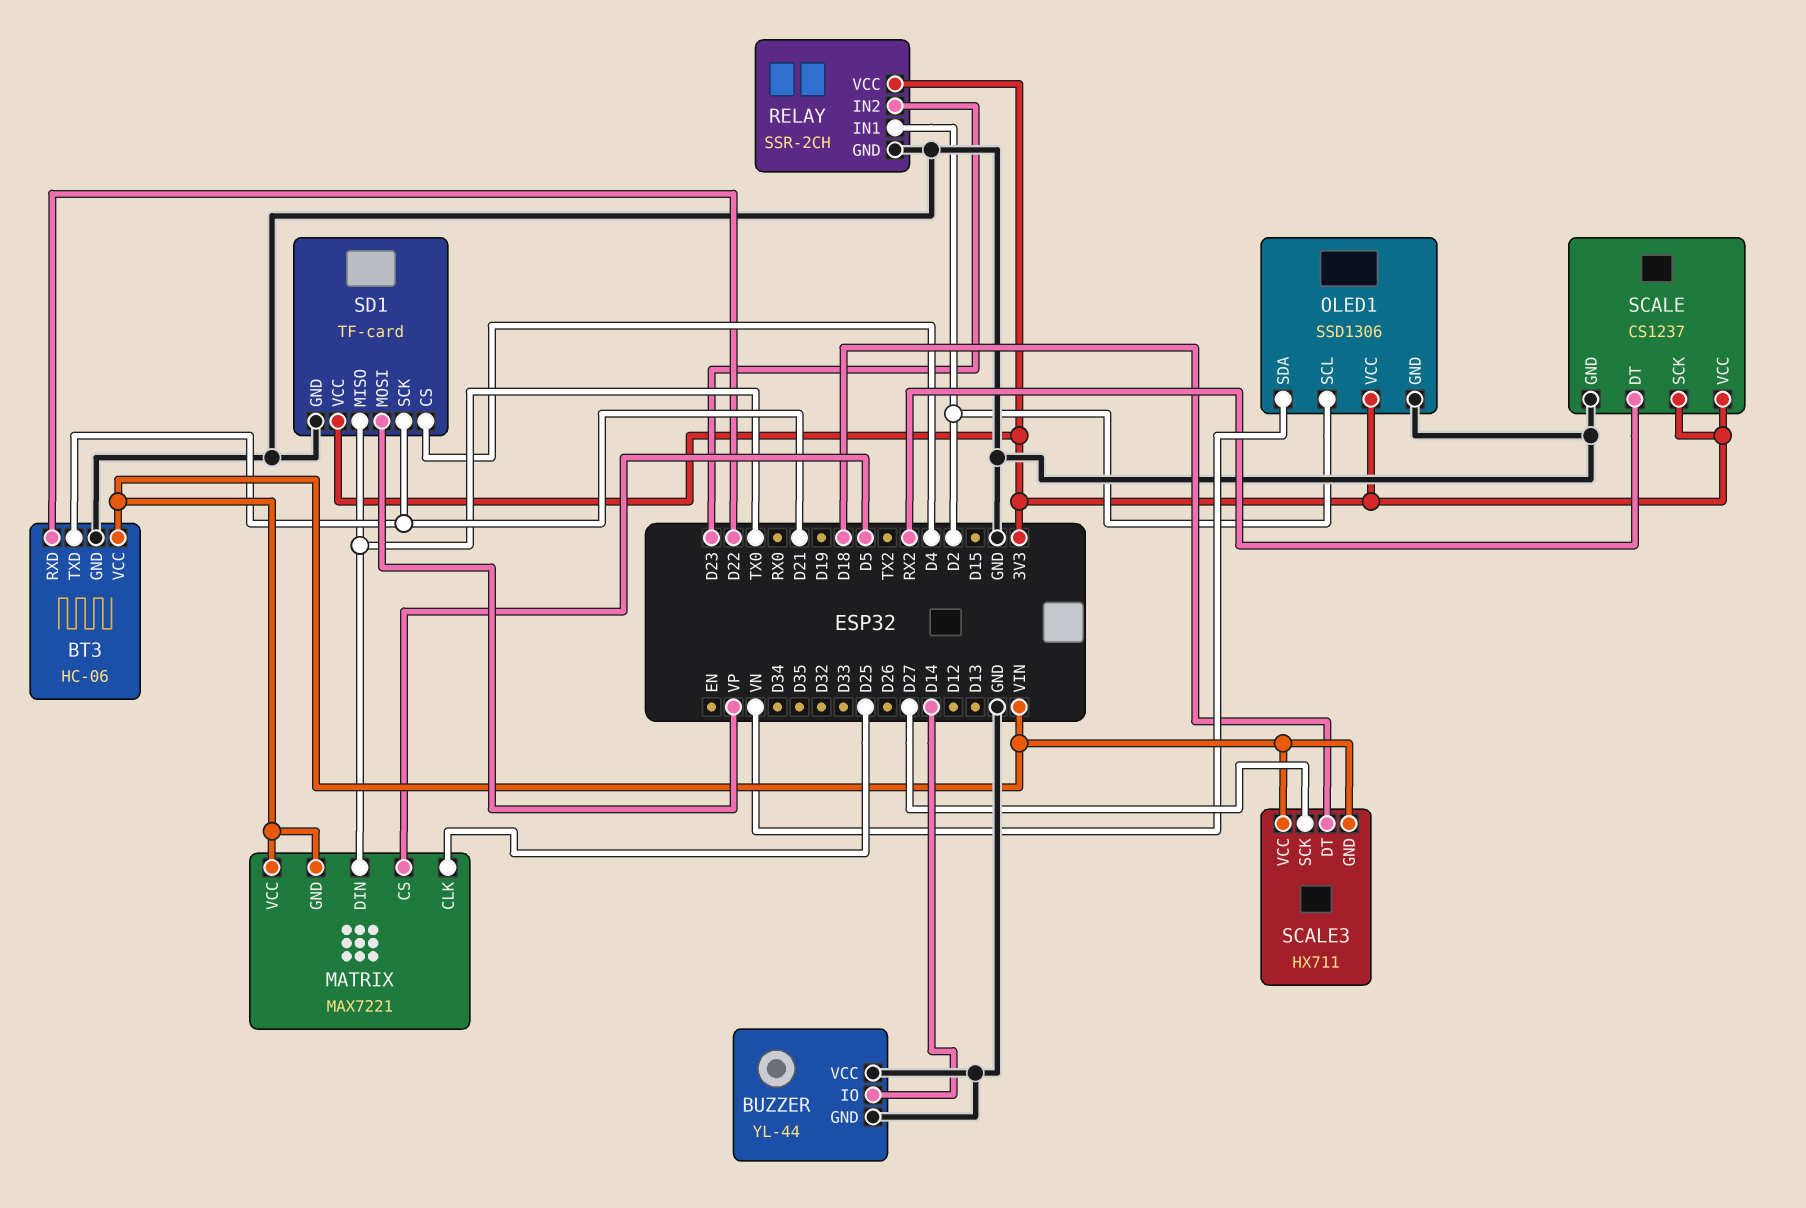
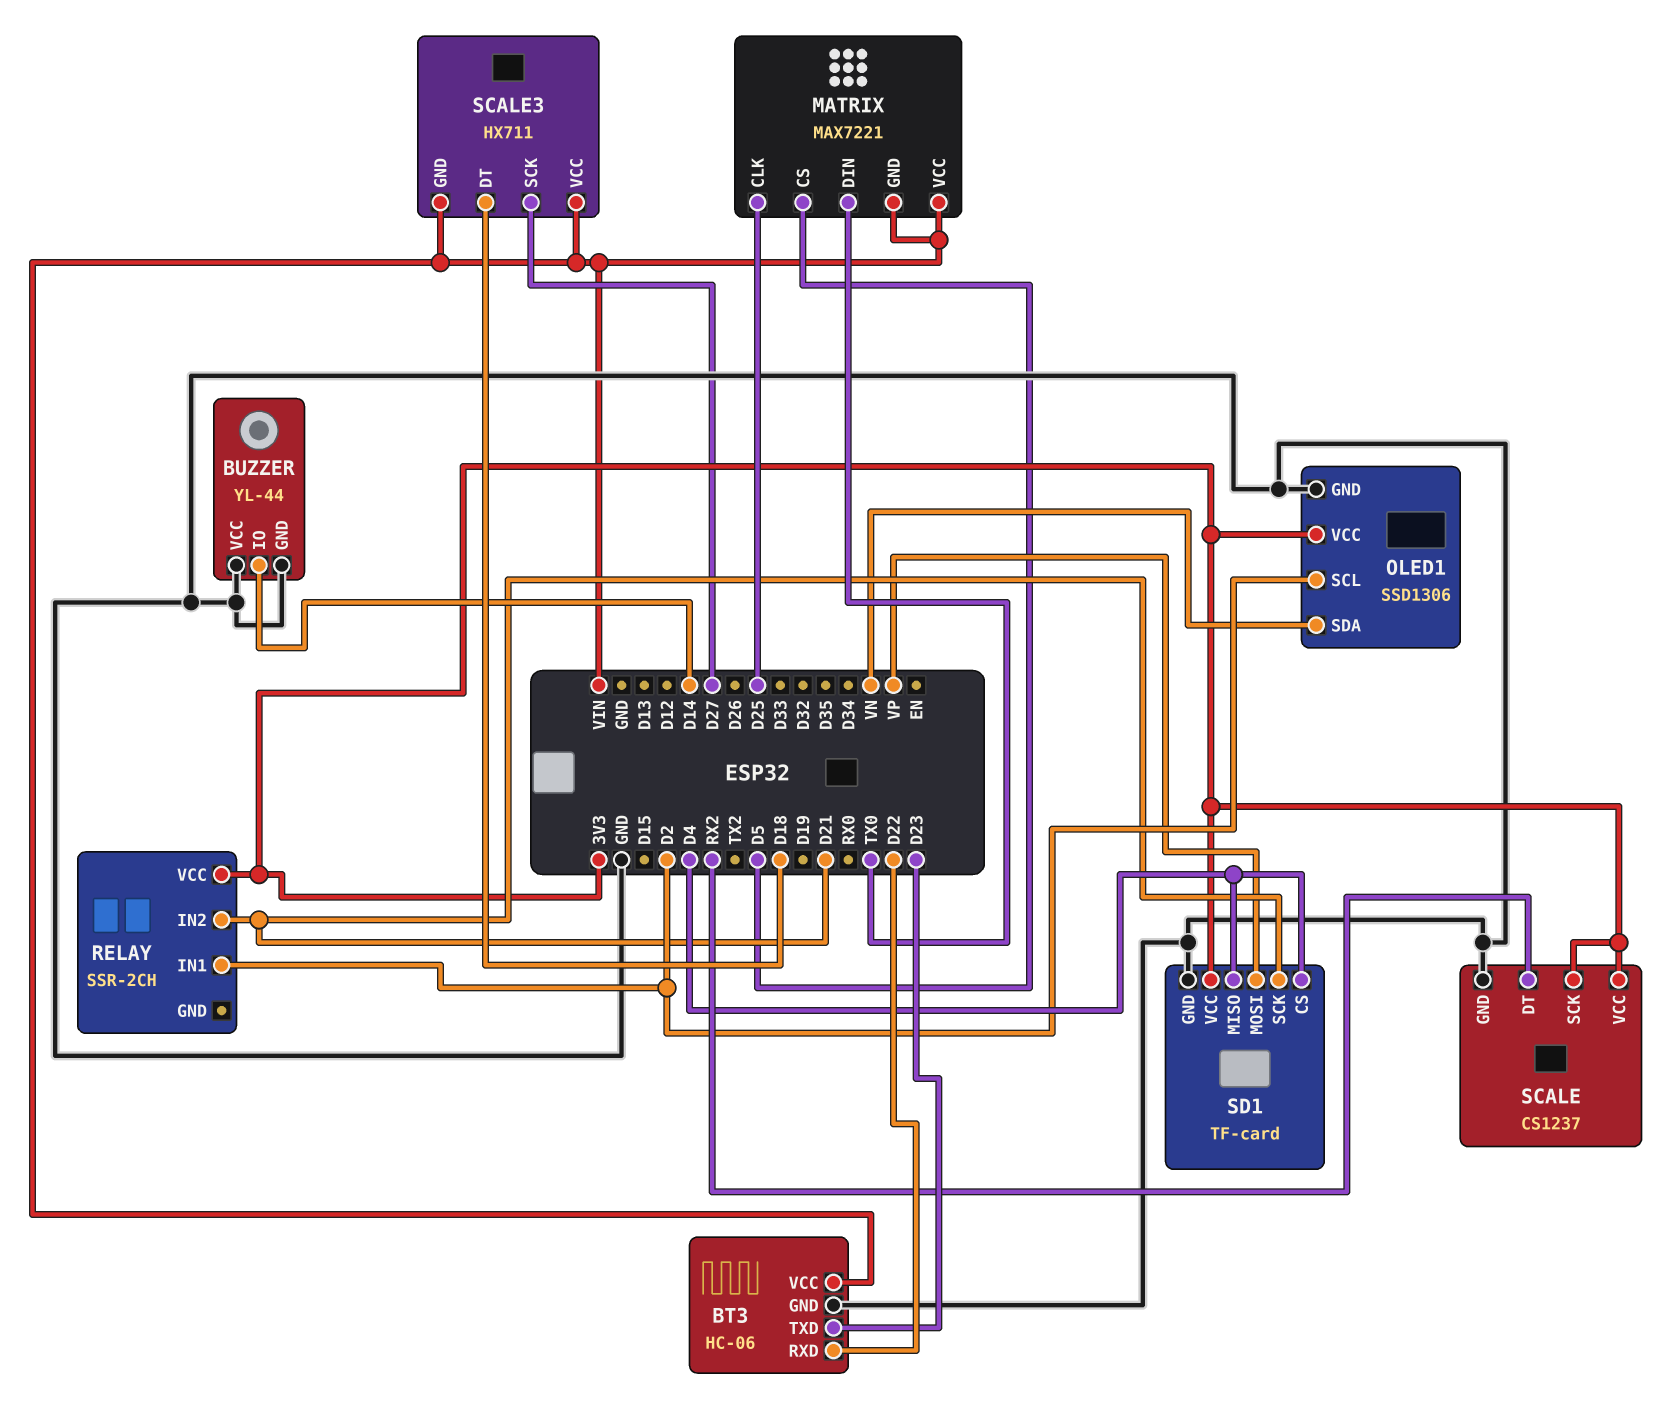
BT3 pin TXD: D21 -> D23
RELAY pin GND: GND -> none
RELAY pin IN2: D23 -> D21
SD1 pin MISO: TX0 -> D4

